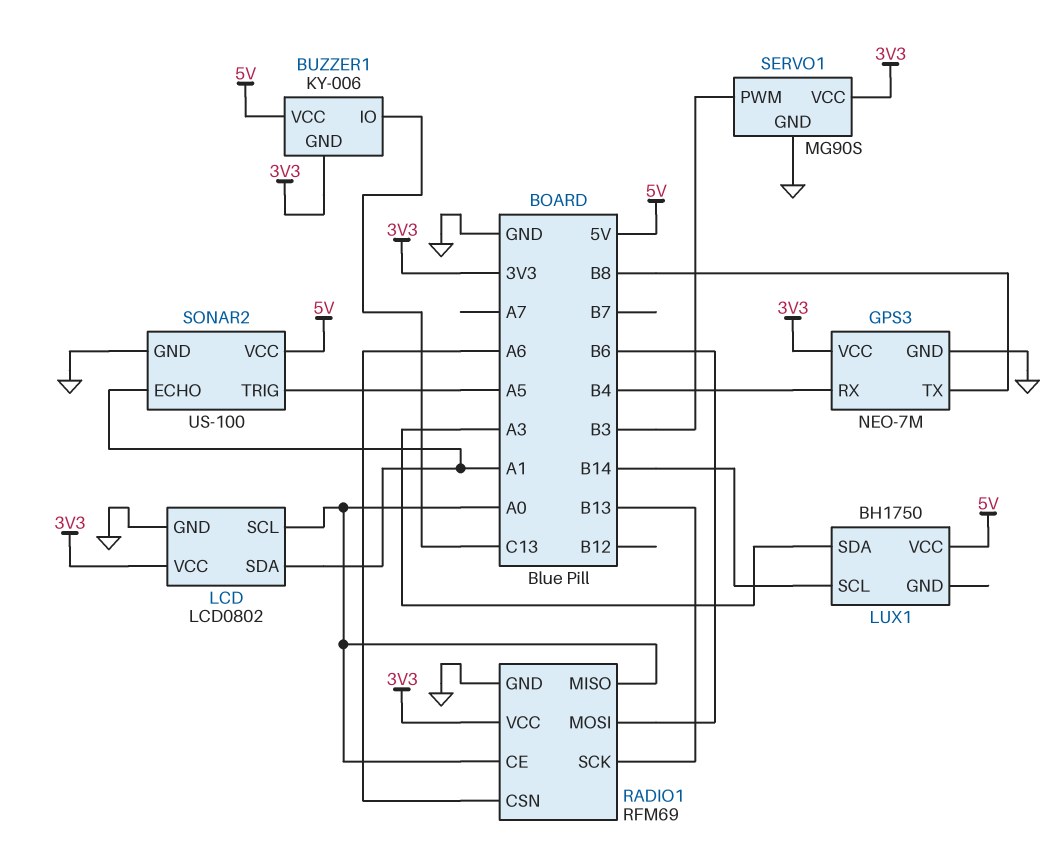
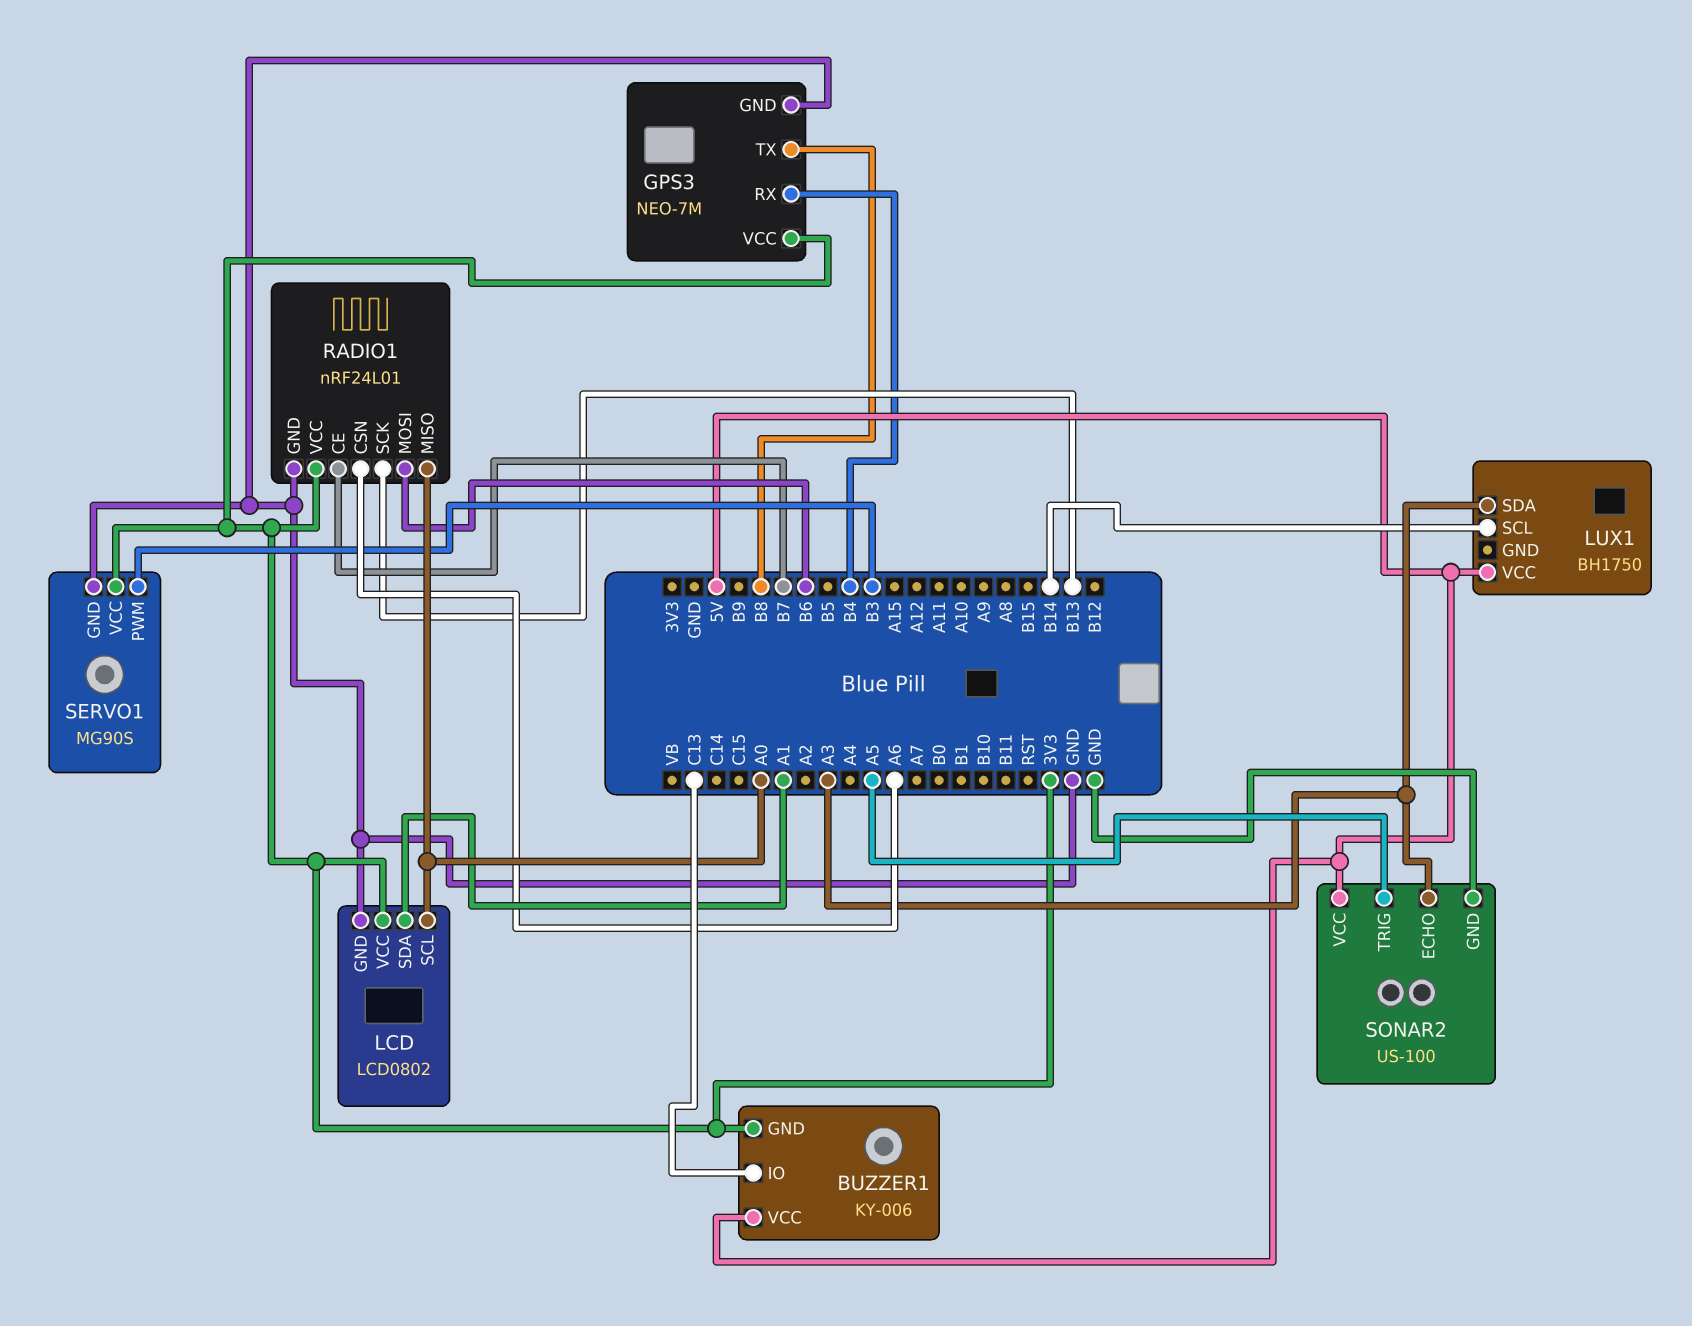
RADIO1: RFM69 -> nRF24L01
RADIO1 pin CE: A0 -> B7
SONAR2 pin ECHO: A1 -> A3

